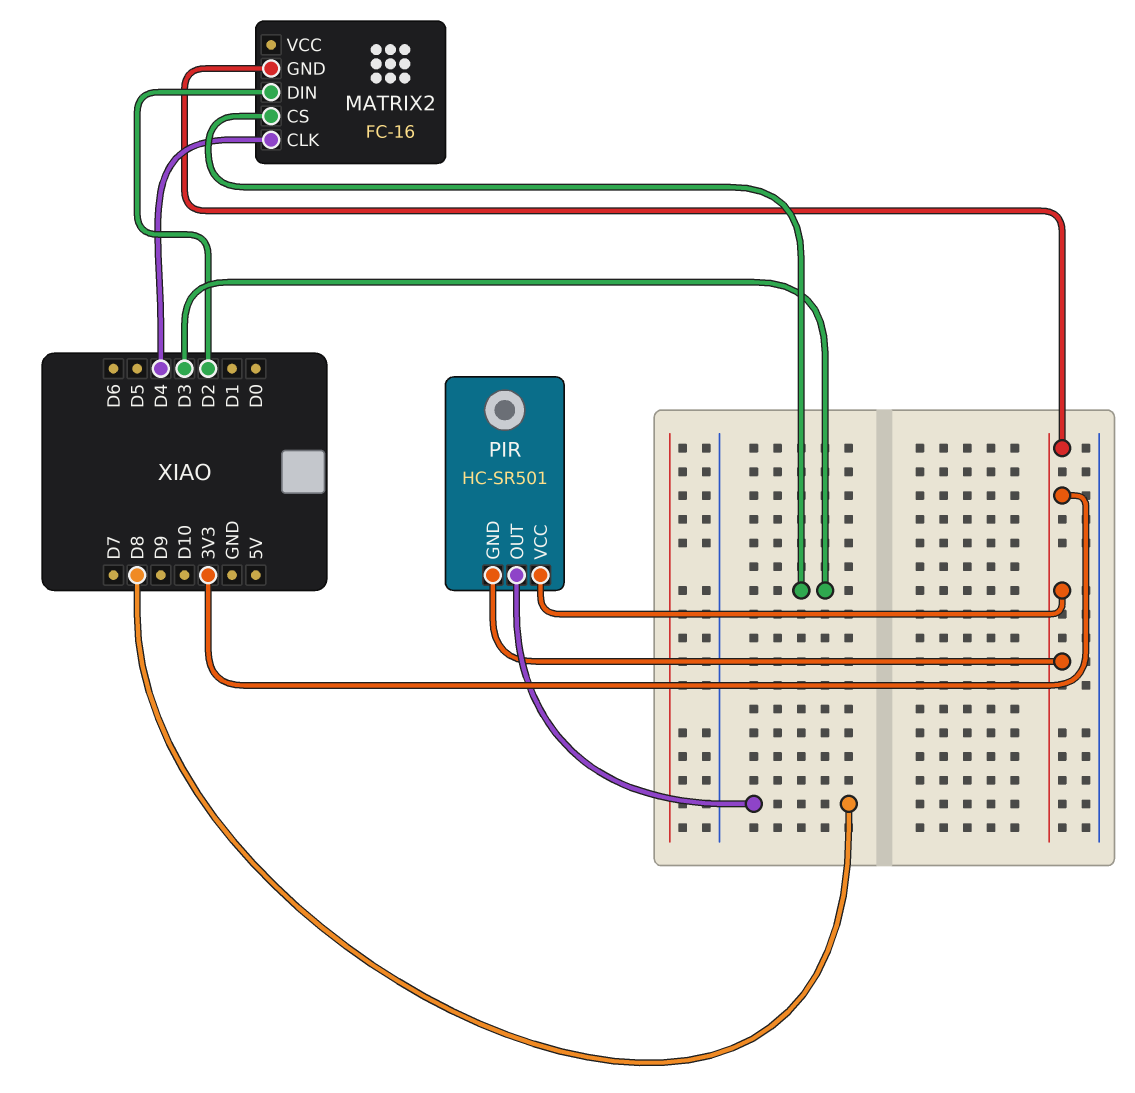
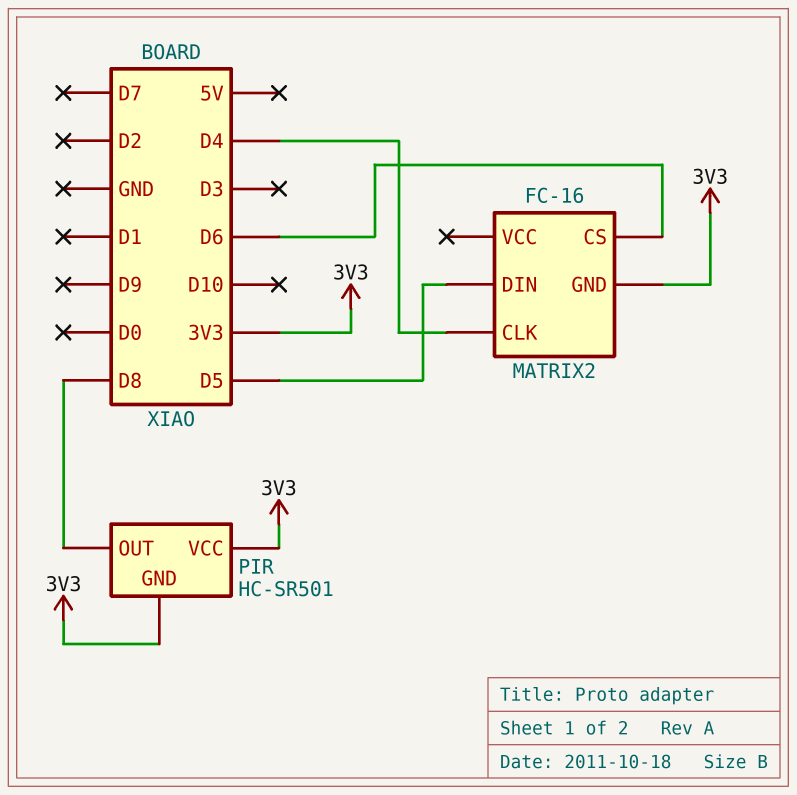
MATRIX2 pin CS: D3 -> D6
MATRIX2 pin DIN: D2 -> D5

